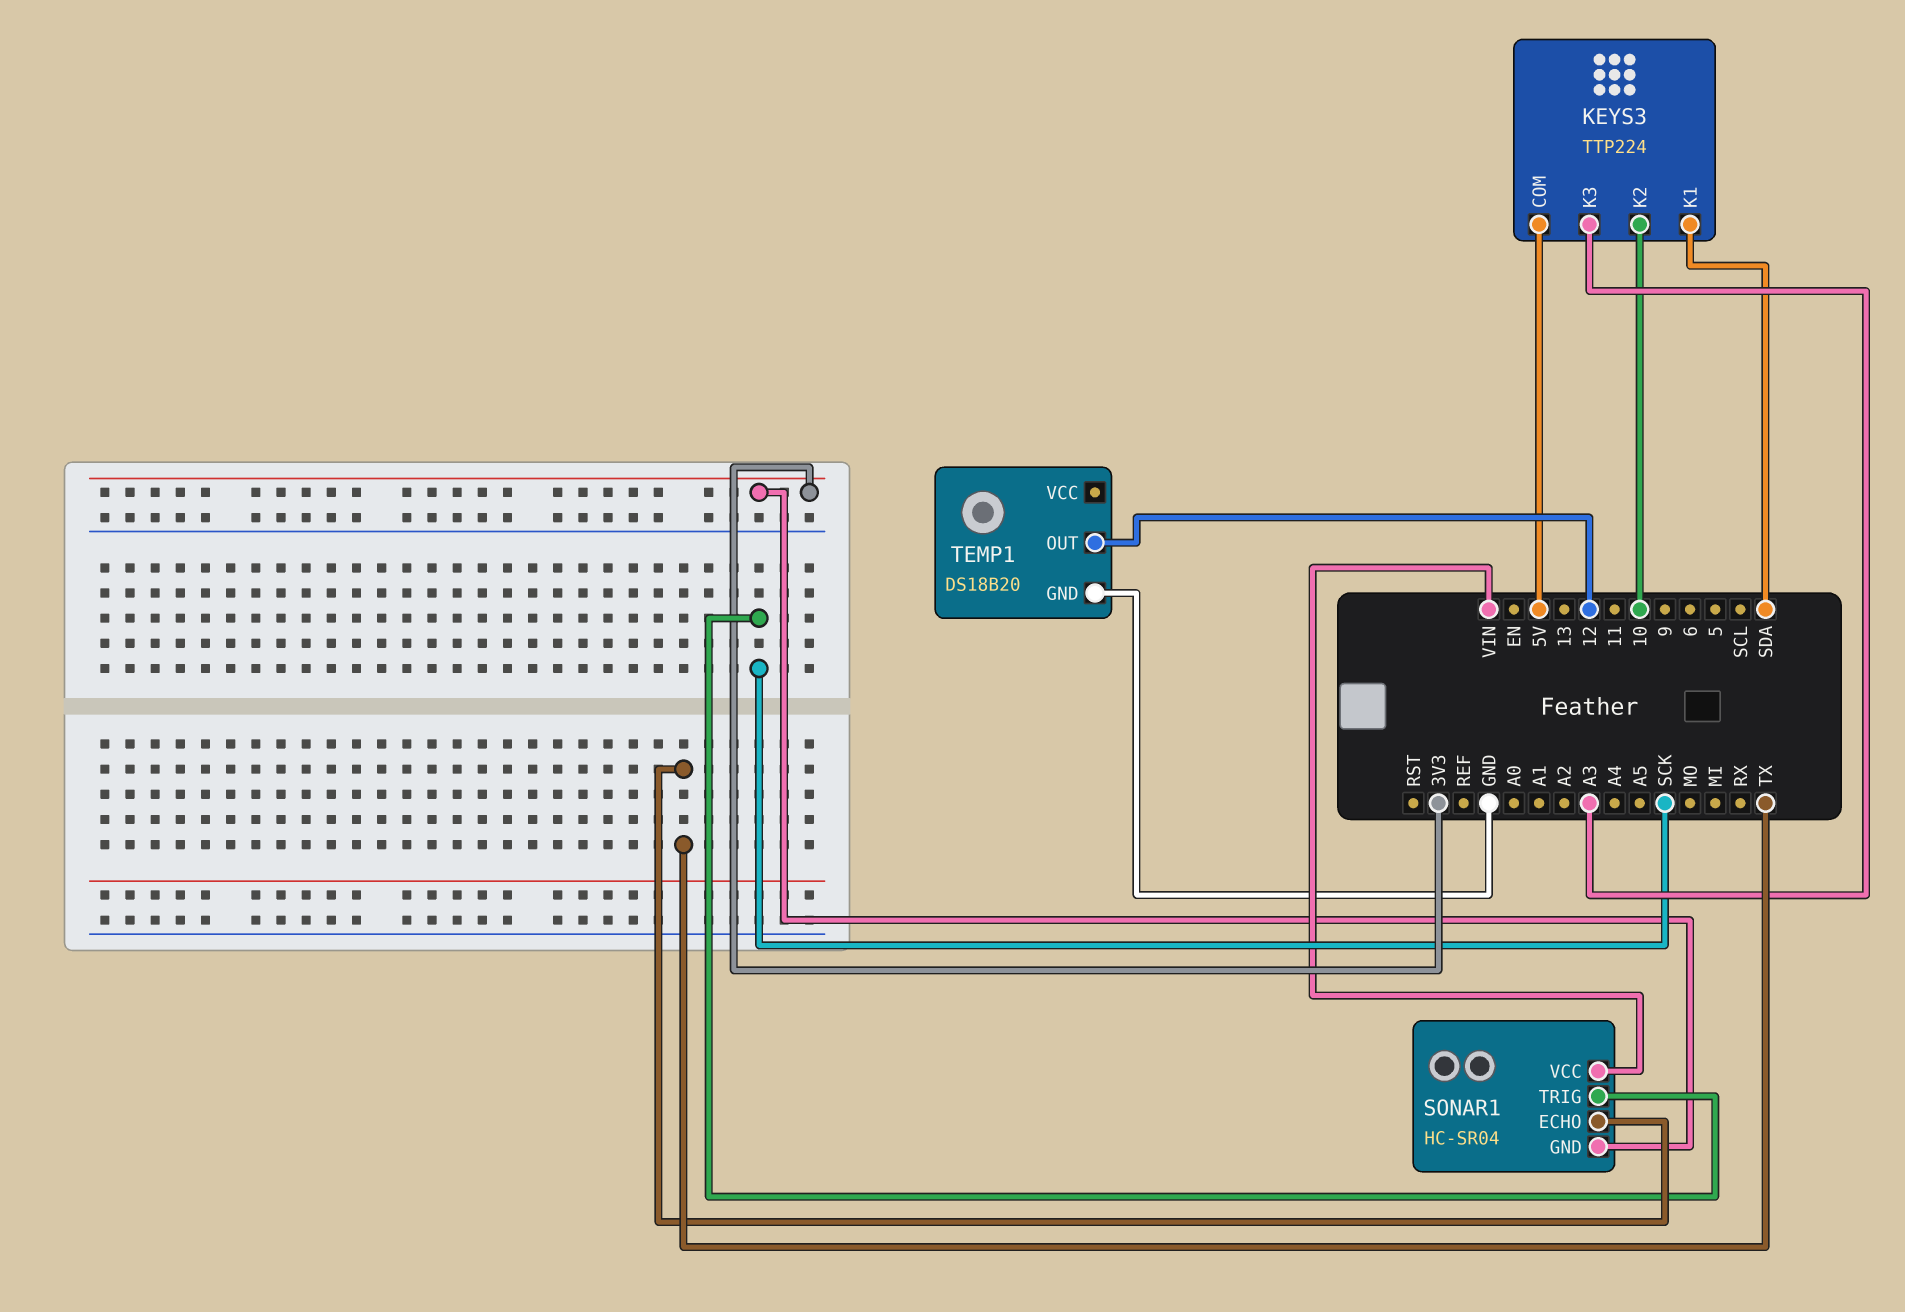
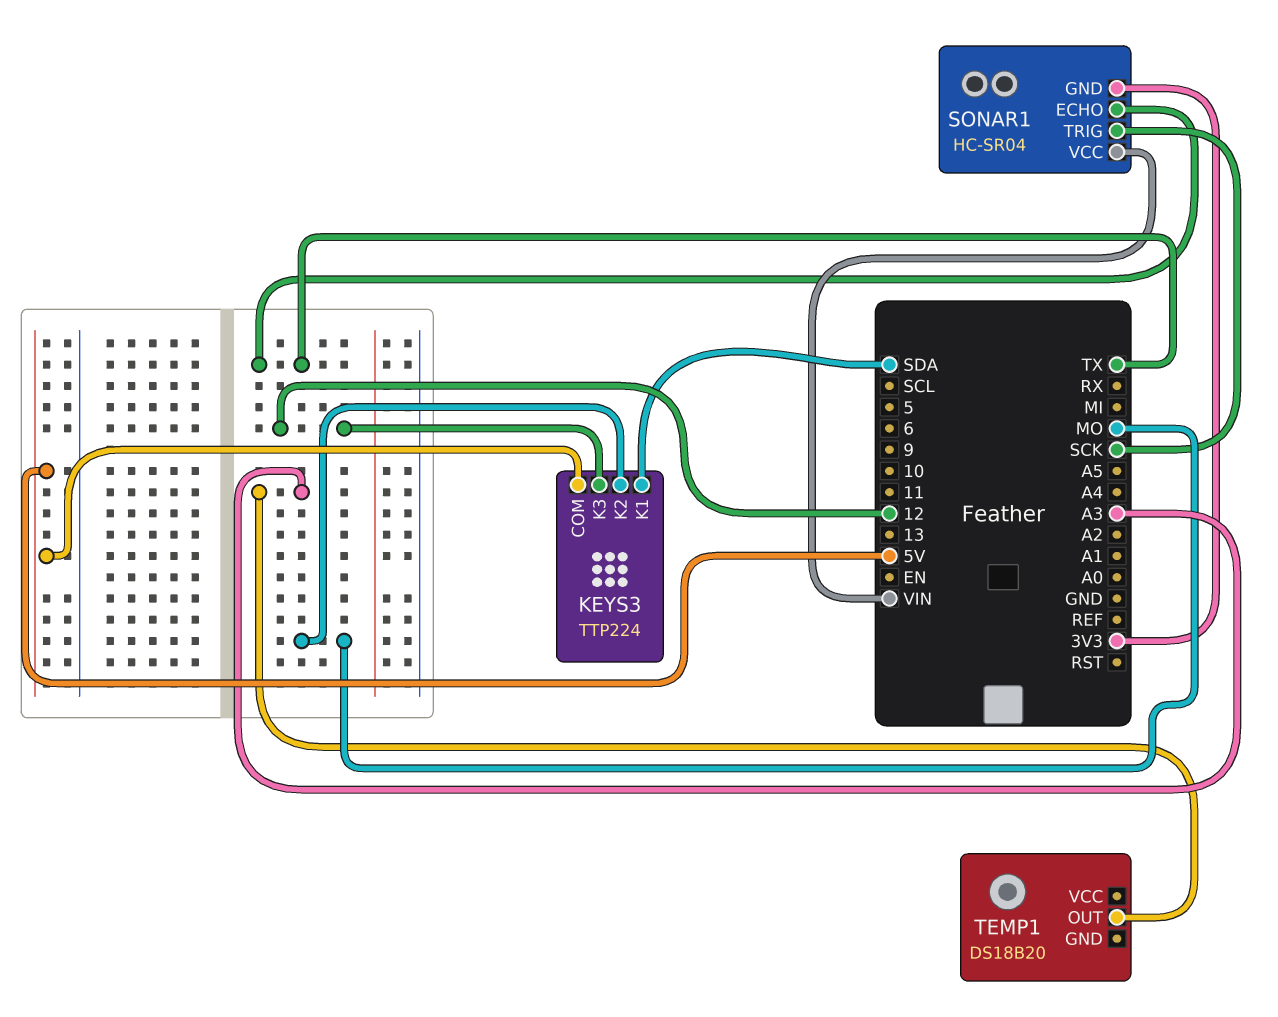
KEYS3 pin K2: 10 -> MO
KEYS3 pin K3: A3 -> 12
TEMP1 pin GND: GND -> none
TEMP1 pin OUT: 12 -> A3

